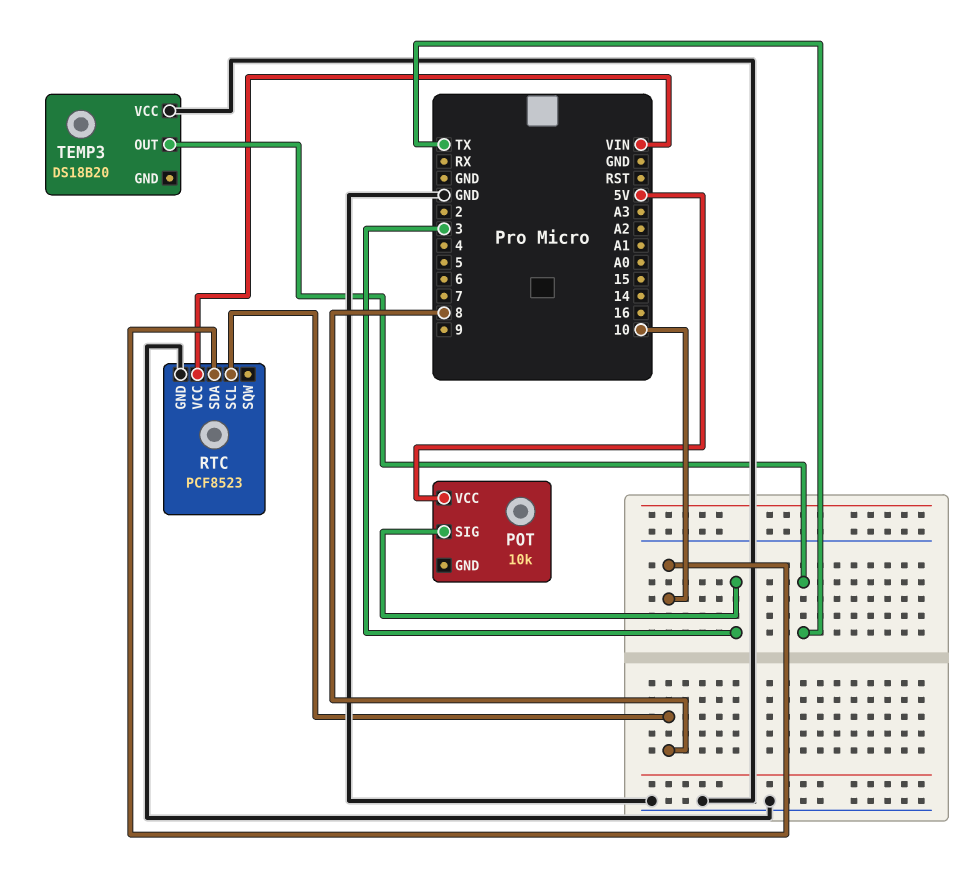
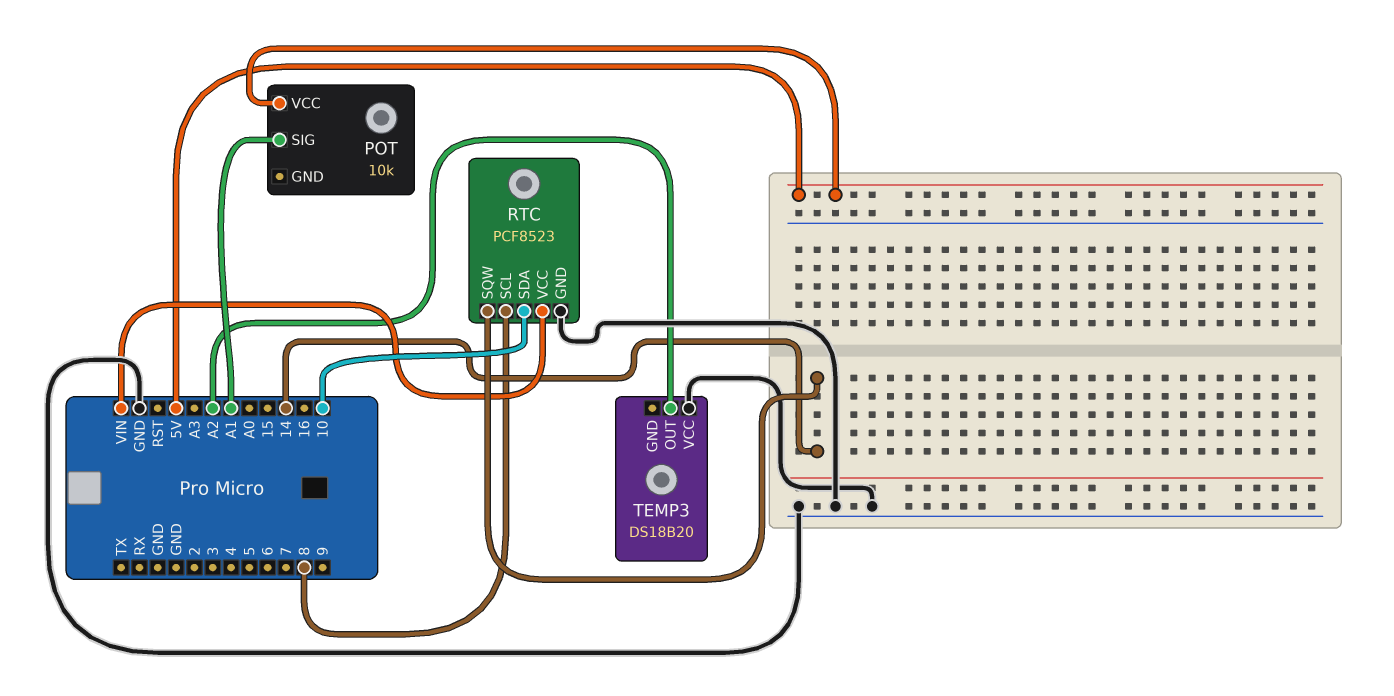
POT pin SIG: 3 -> A1
RTC pin SQW: none -> 14
TEMP3 pin OUT: TX -> A2

